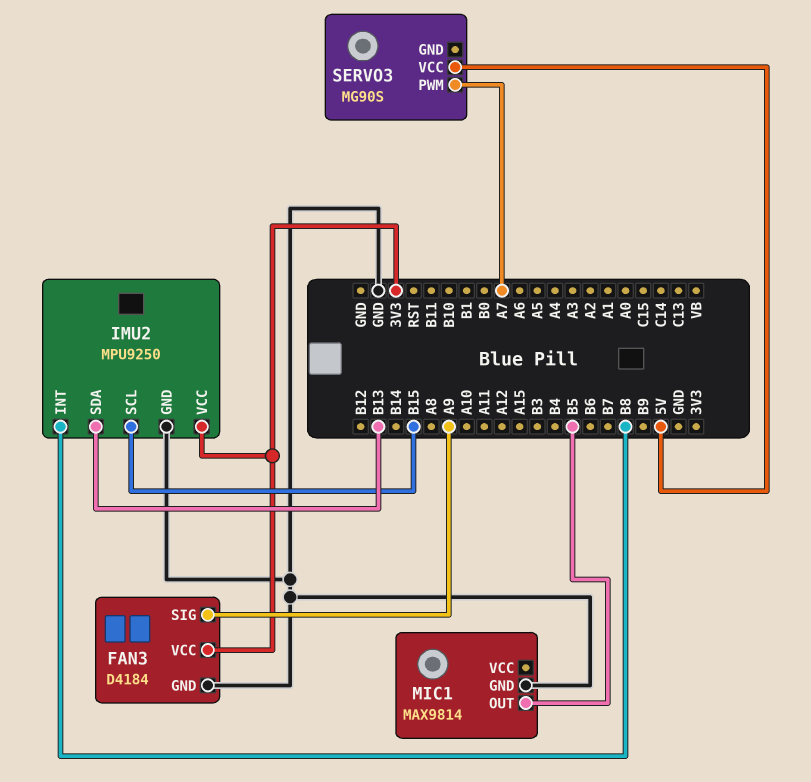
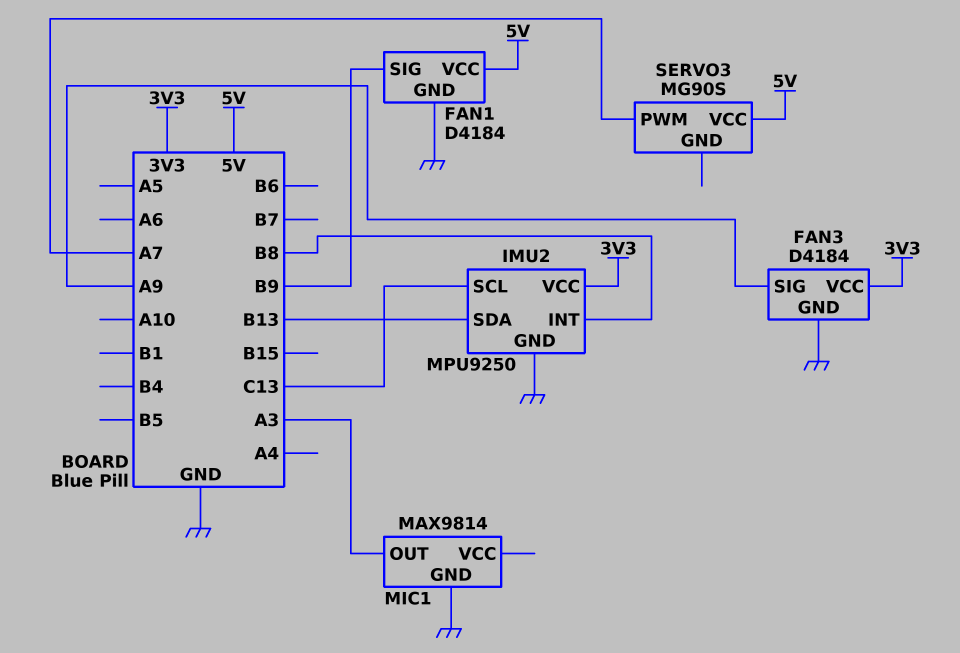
FAN1: none -> D4184
FAN1 pin GND: none -> GND
FAN1 pin SIG: none -> B9
FAN1 pin VCC: none -> 5V
IMU2 pin SCL: B15 -> C13
MIC1 pin OUT: B5 -> A3

